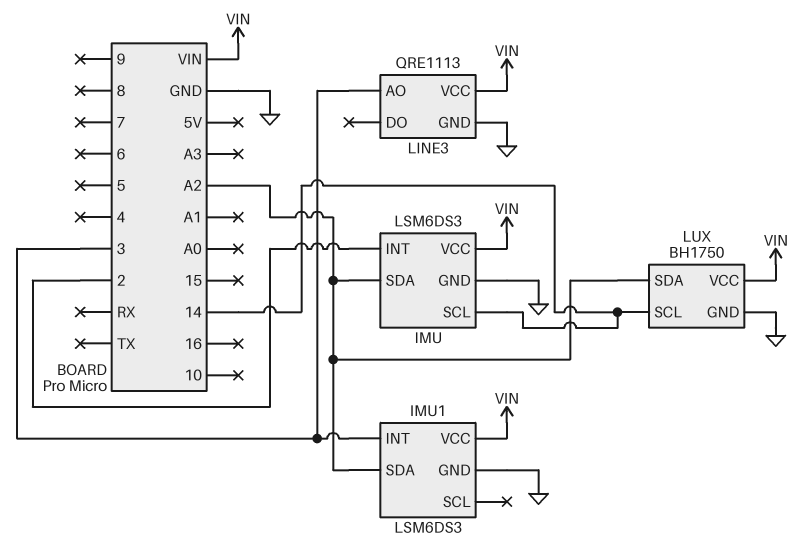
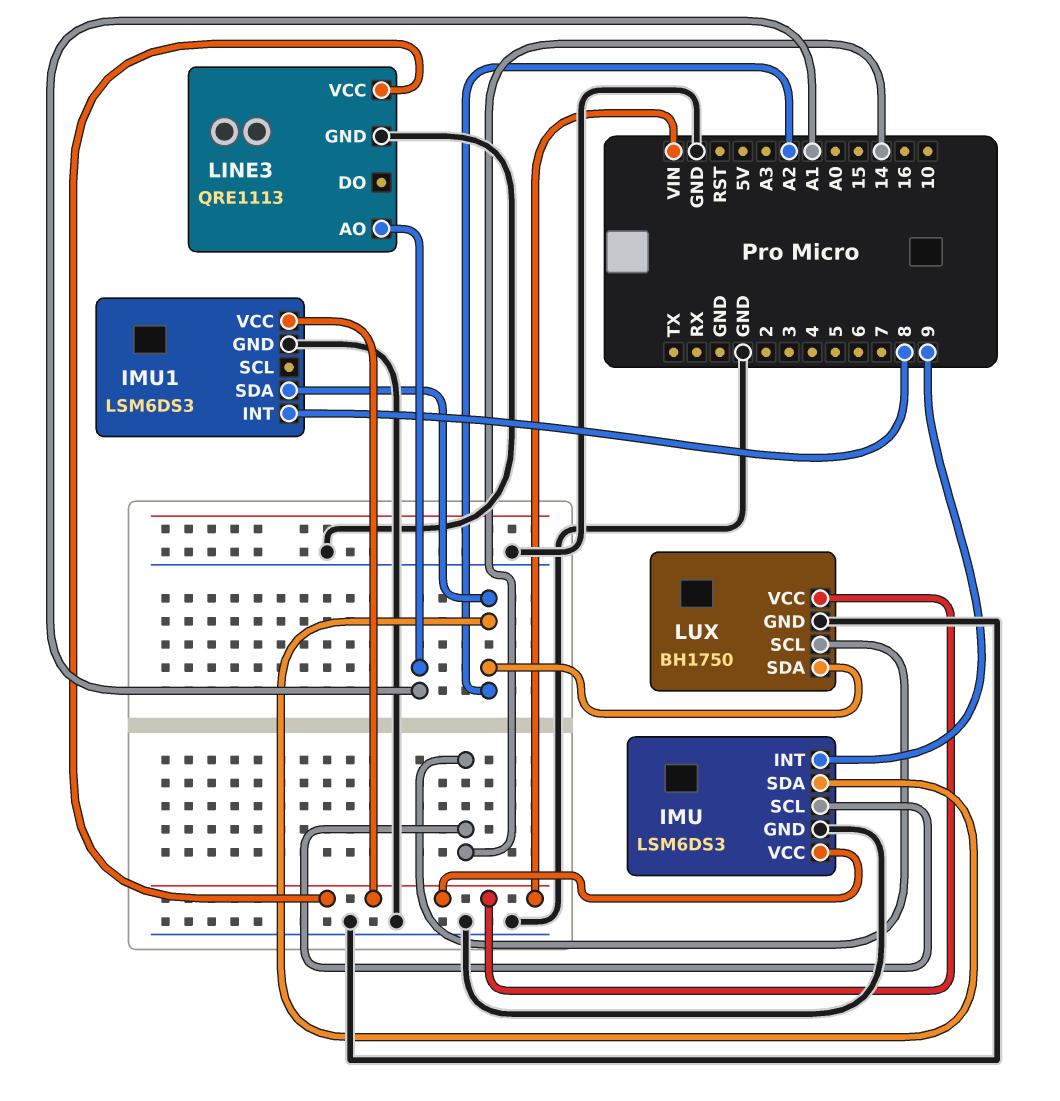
IMU pin INT: 2 -> 9
IMU1 pin INT: 3 -> 8
LINE3 pin AO: 3 -> A1

